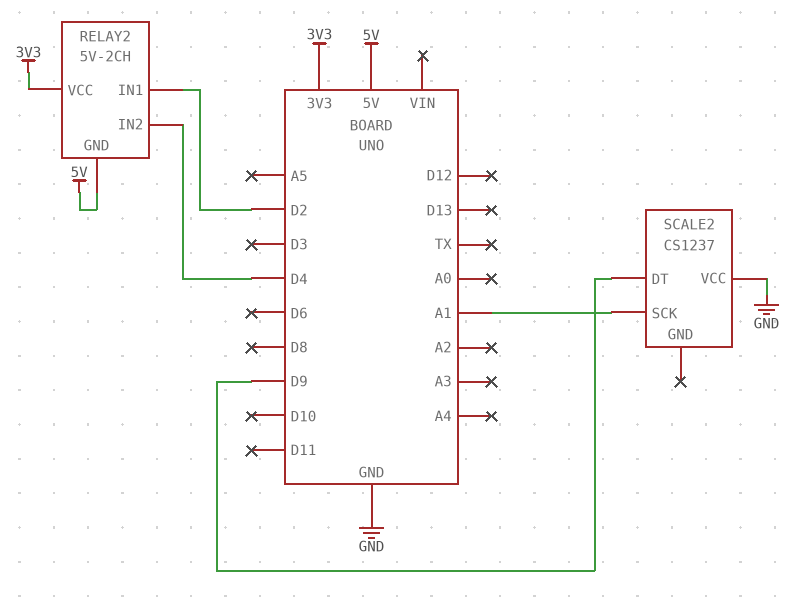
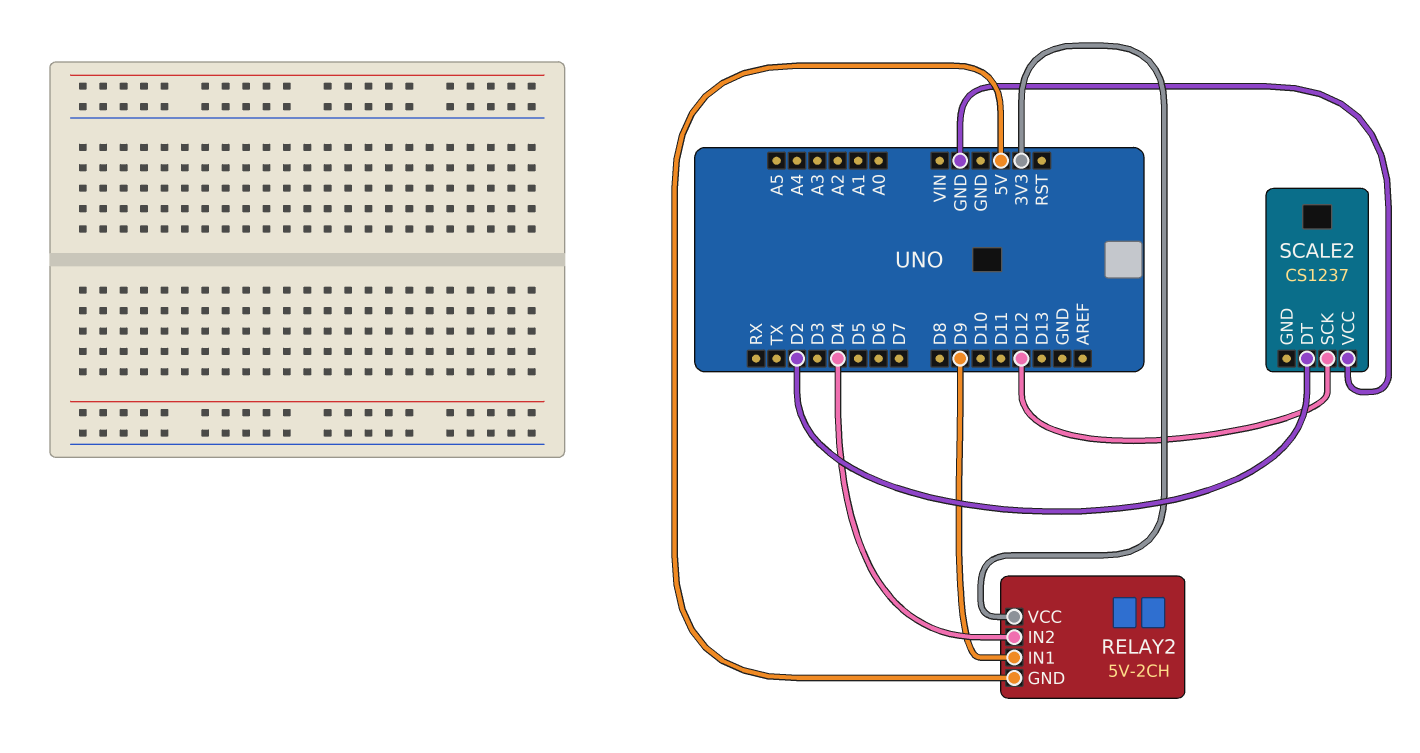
RELAY2 pin IN1: D2 -> D9
SCALE2 pin DT: D9 -> D2
SCALE2 pin SCK: A1 -> D12

